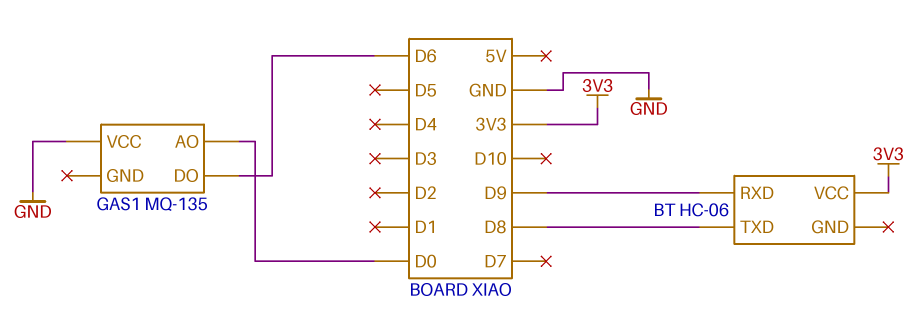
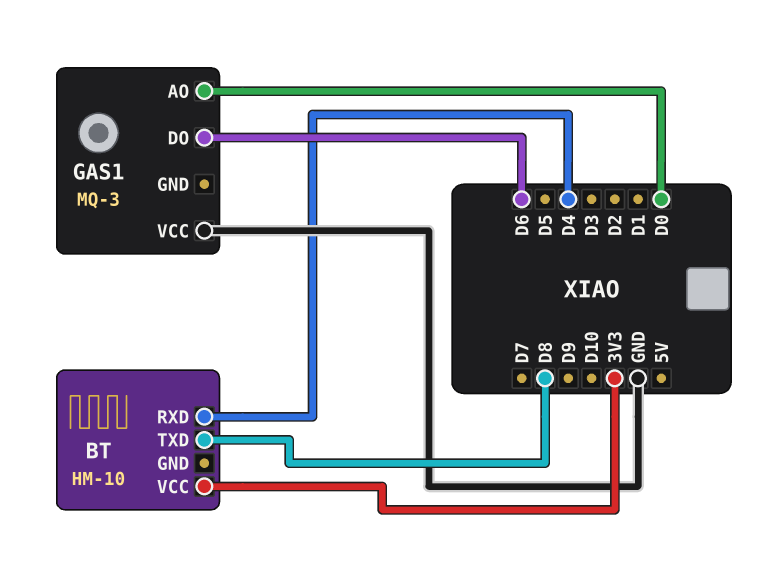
BT: HC-06 -> HM-10
BT pin RXD: D9 -> D4
GAS1: MQ-135 -> MQ-3

